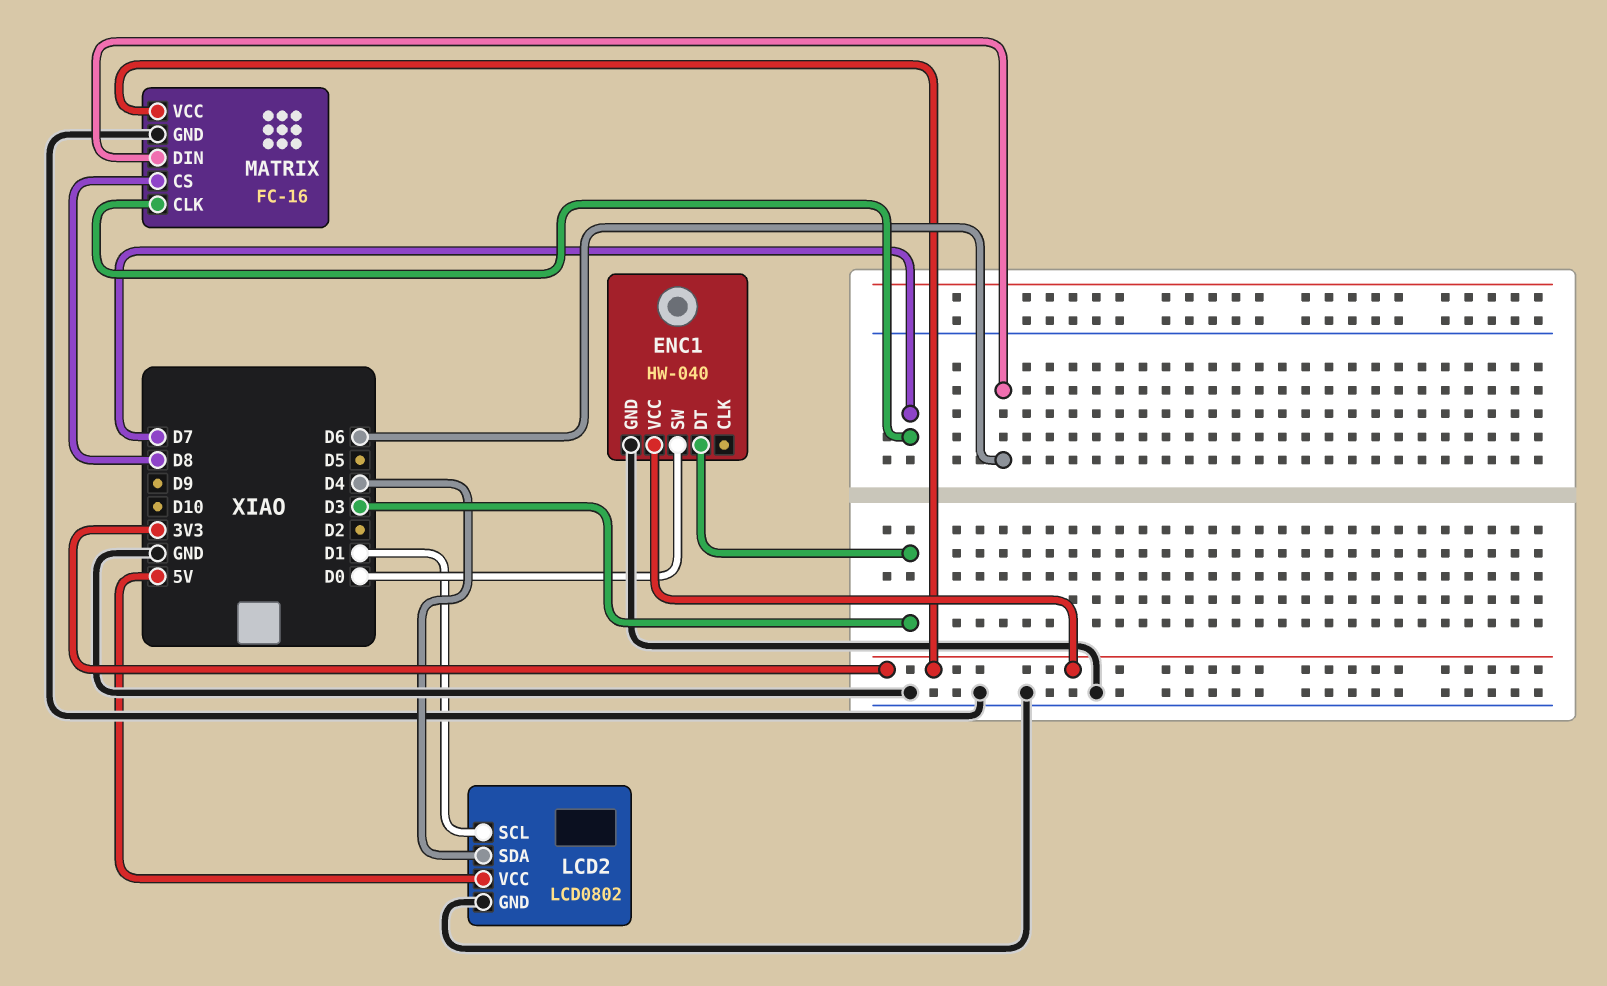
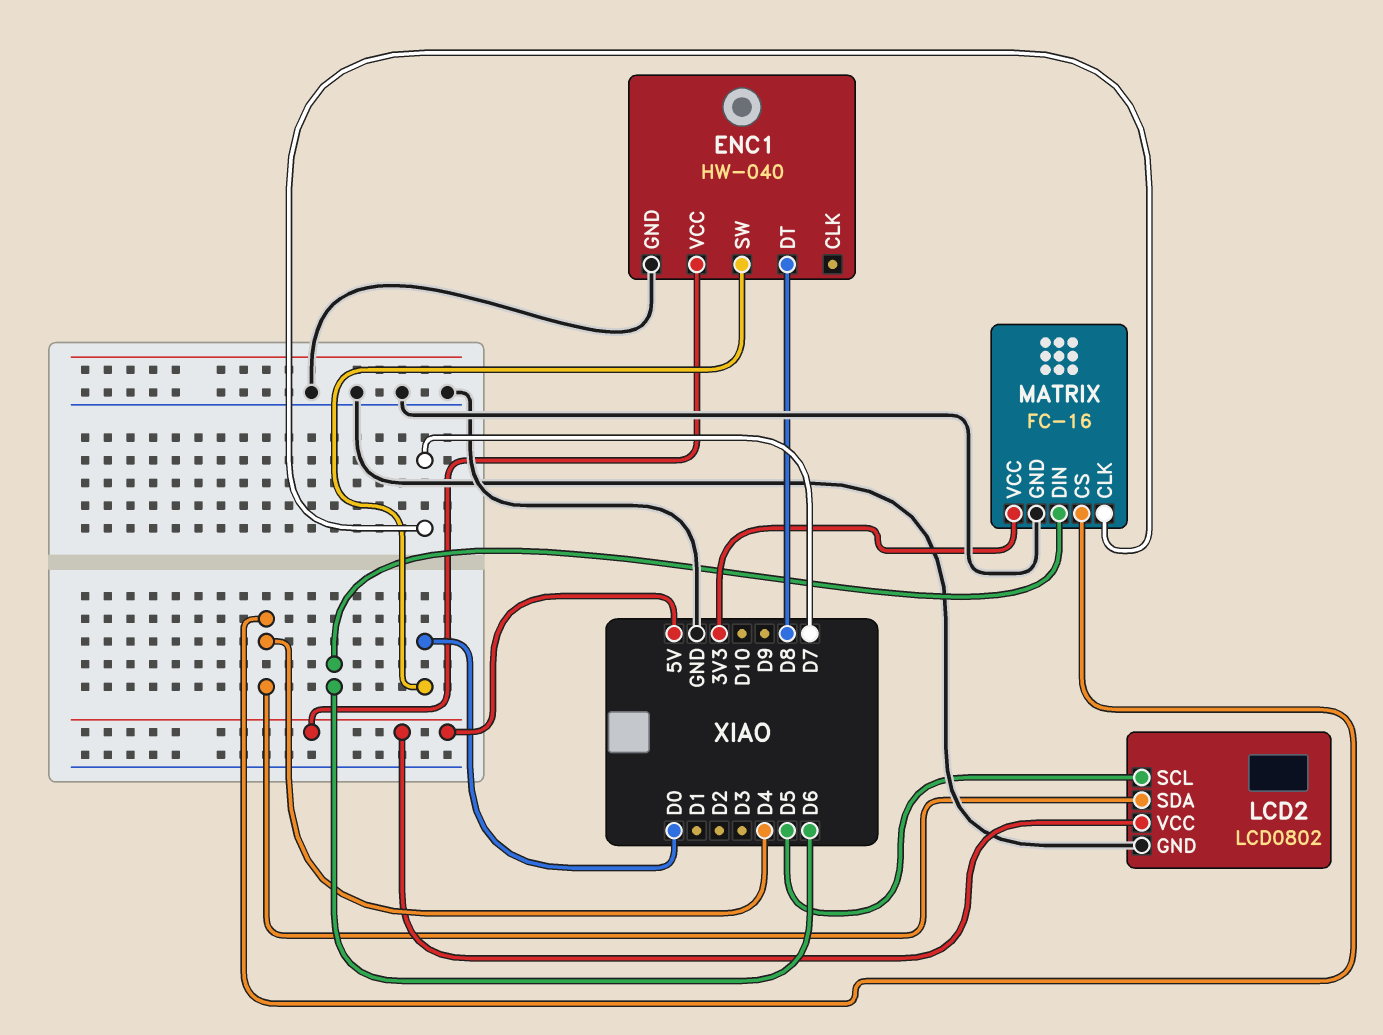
ENC1 pin DT: D3 -> D8
ENC1 pin VCC: 3V3 -> 5V
LCD2 pin SCL: D1 -> D5
MATRIX pin CS: D8 -> D4

